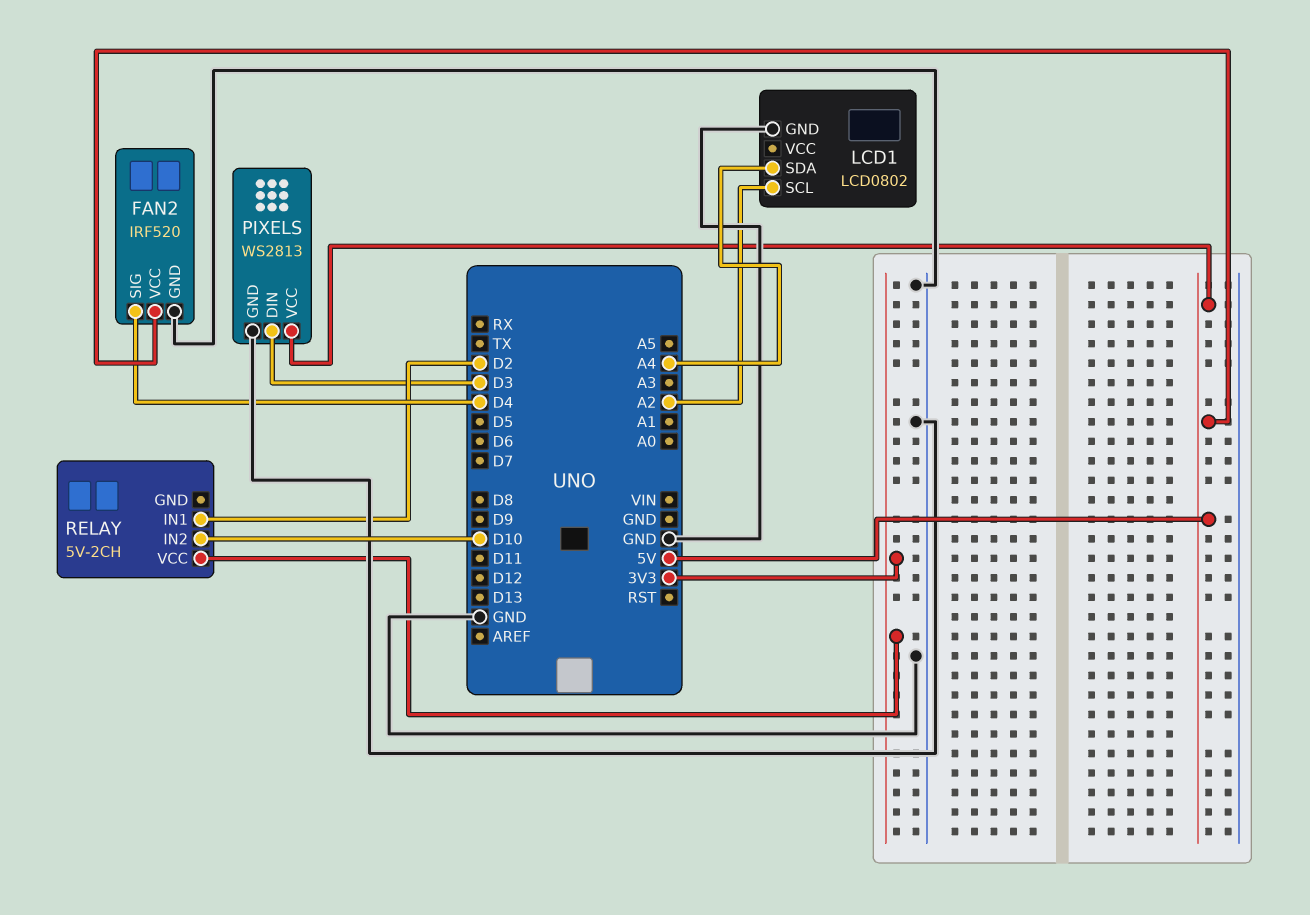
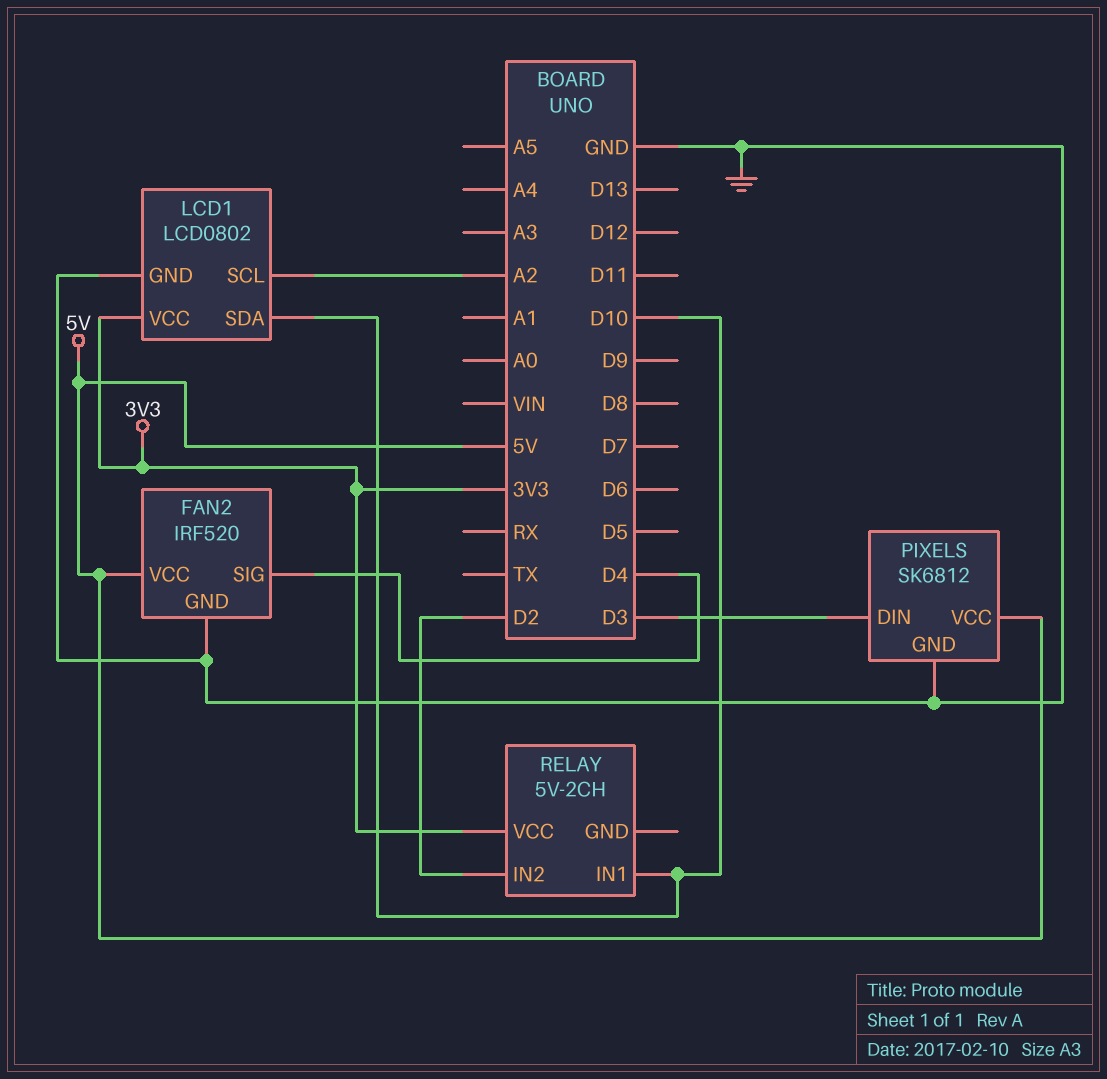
LCD1 pin SDA: A4 -> D10
LCD1 pin VCC: none -> 3V3
PIXELS: WS2813 -> SK6812
RELAY pin IN1: D2 -> D10
RELAY pin IN2: D10 -> D2

